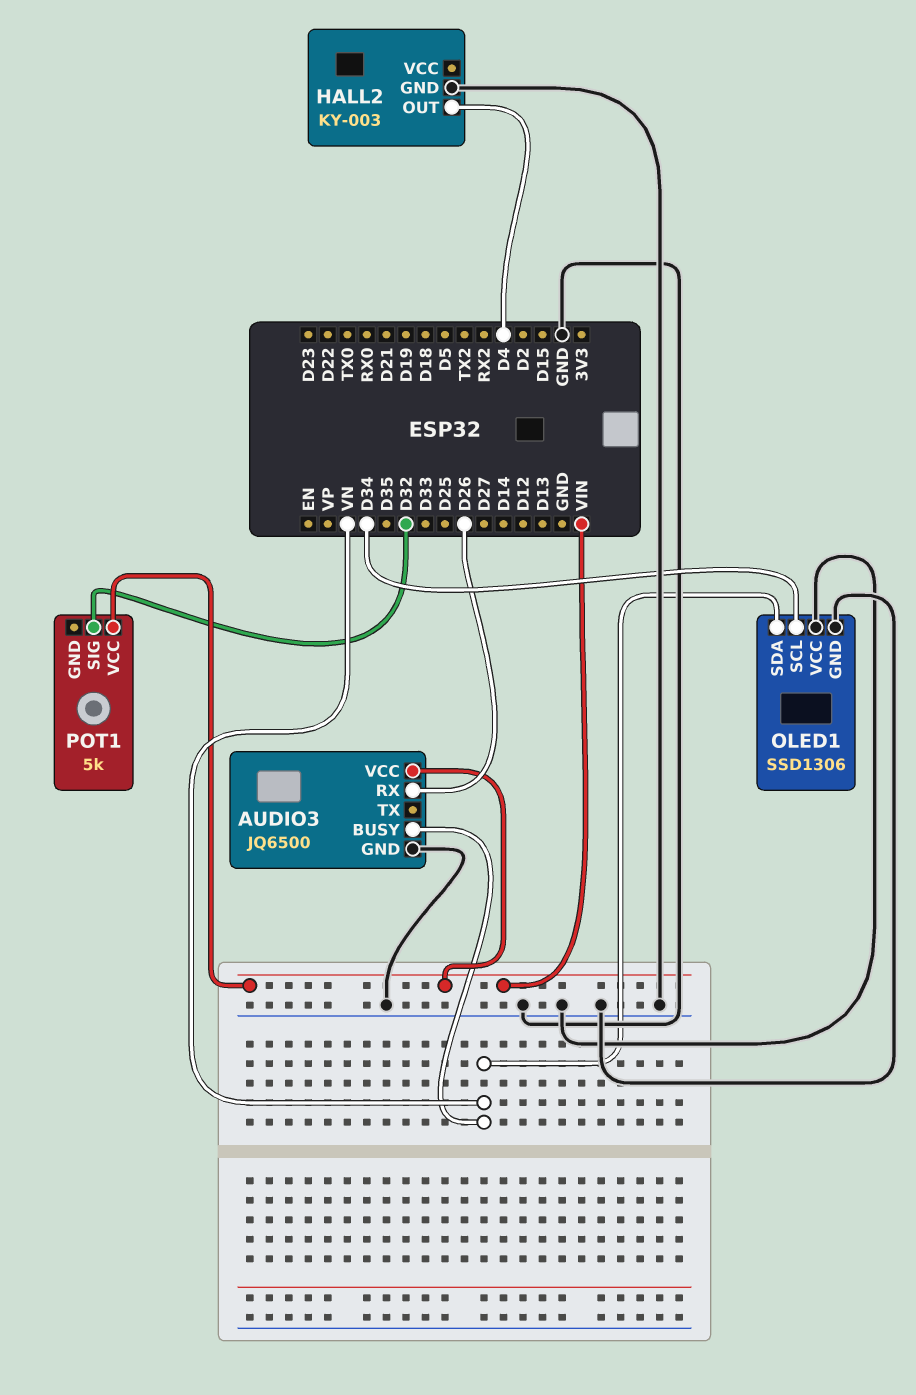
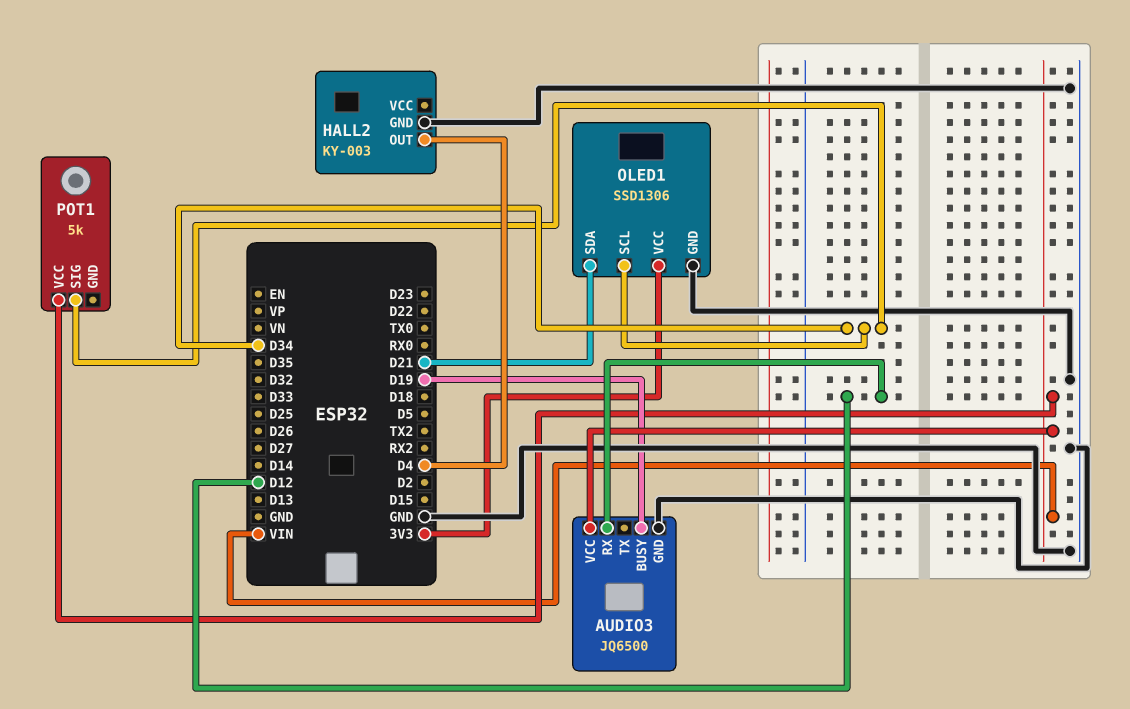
AUDIO3 pin BUSY: VN -> D19
AUDIO3 pin RX: D26 -> D12
OLED1 pin SDA: VN -> D21
OLED1 pin VCC: GND -> 3V3
POT1 pin SIG: D32 -> D34

